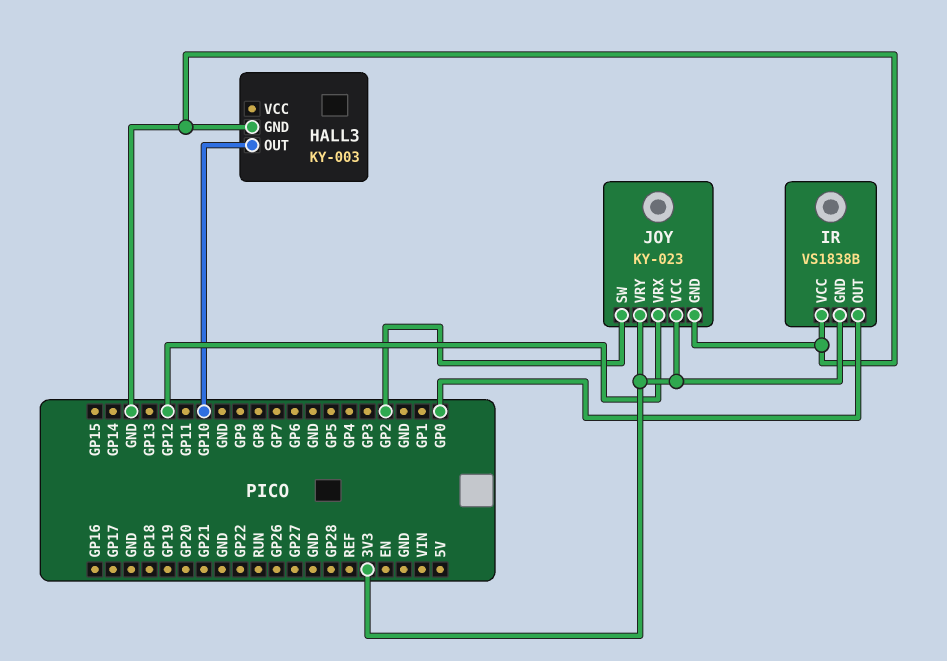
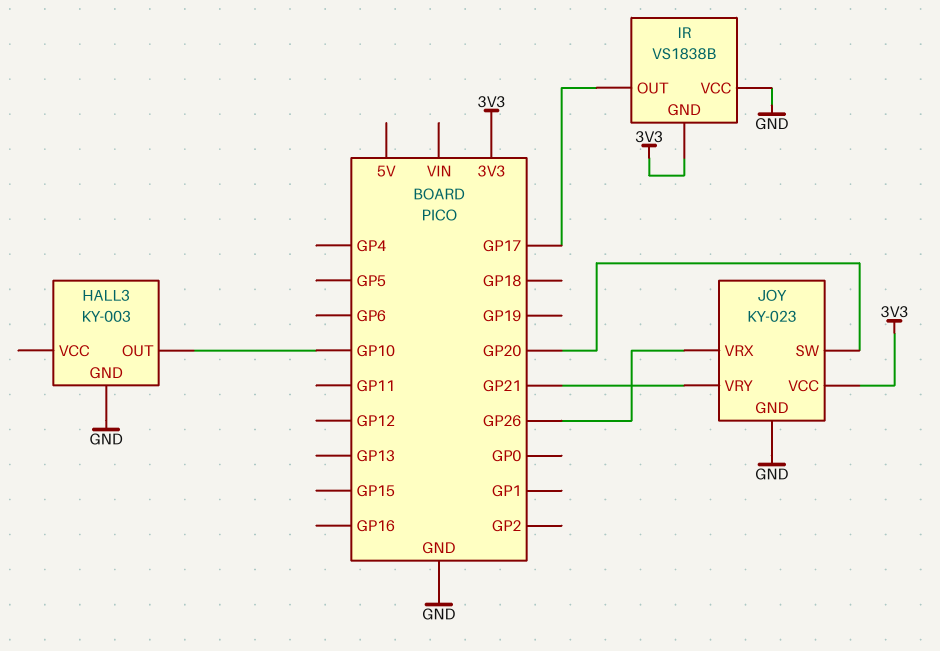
IR pin OUT: GP0 -> GP17
JOY pin SW: GP2 -> GP20
JOY pin VRX: GP12 -> GP26
JOY pin VRY: 3V3 -> GP21

